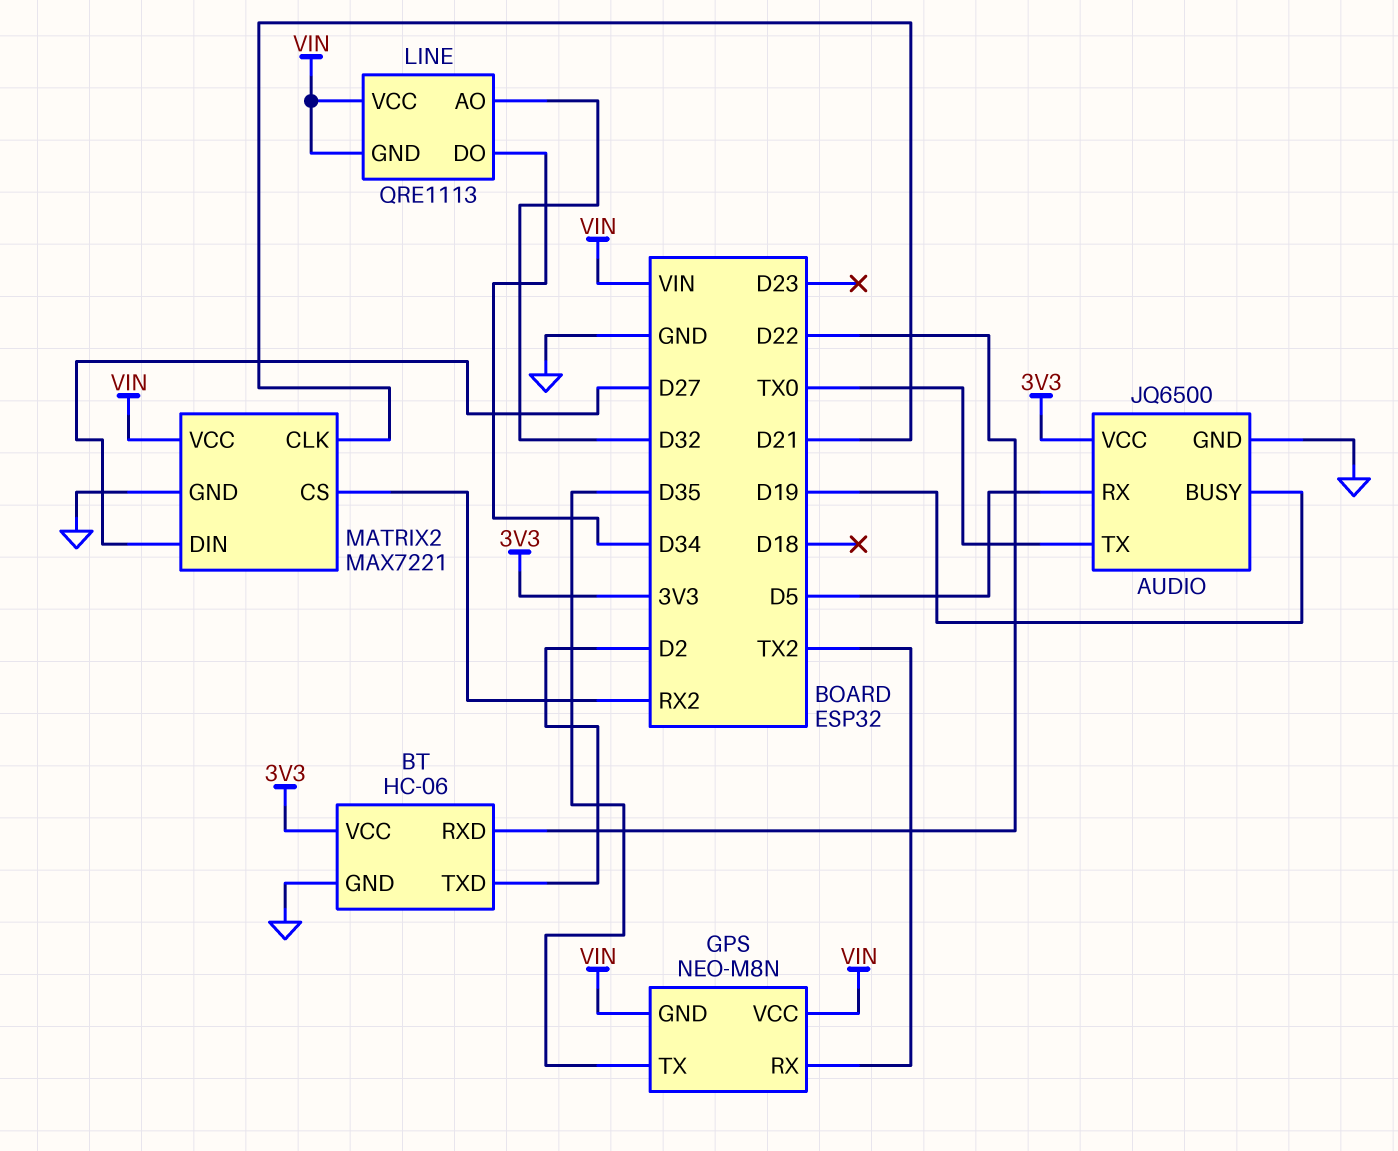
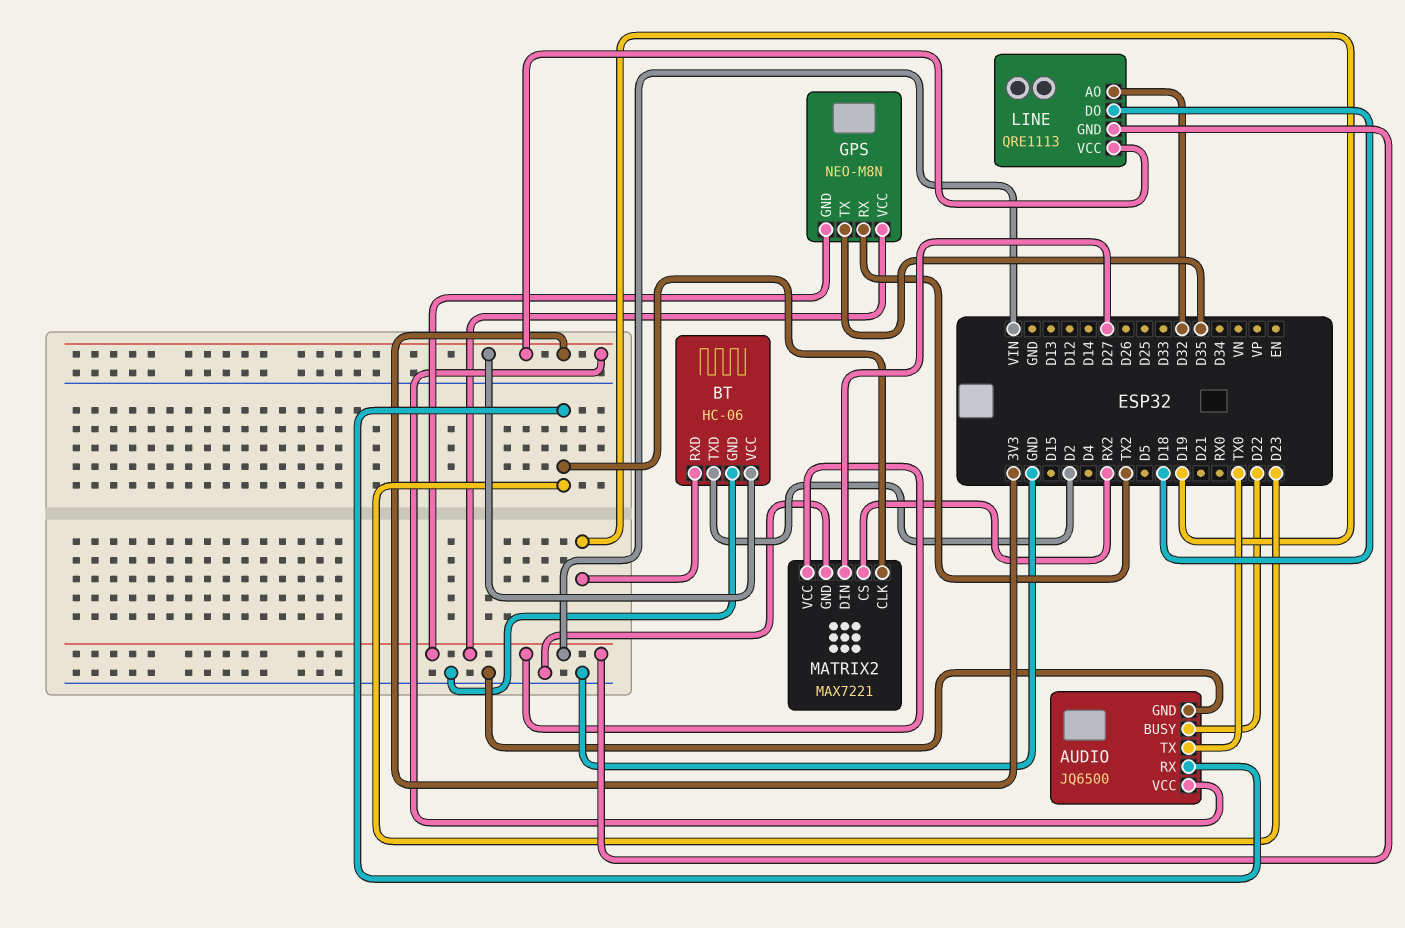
AUDIO pin BUSY: D19 -> D22
AUDIO pin RX: D5 -> D23
BT pin RXD: D22 -> D19
LINE pin DO: D34 -> D18
LINE pin VCC: VIN -> 3V3
MATRIX2 pin CLK: D21 -> D23

